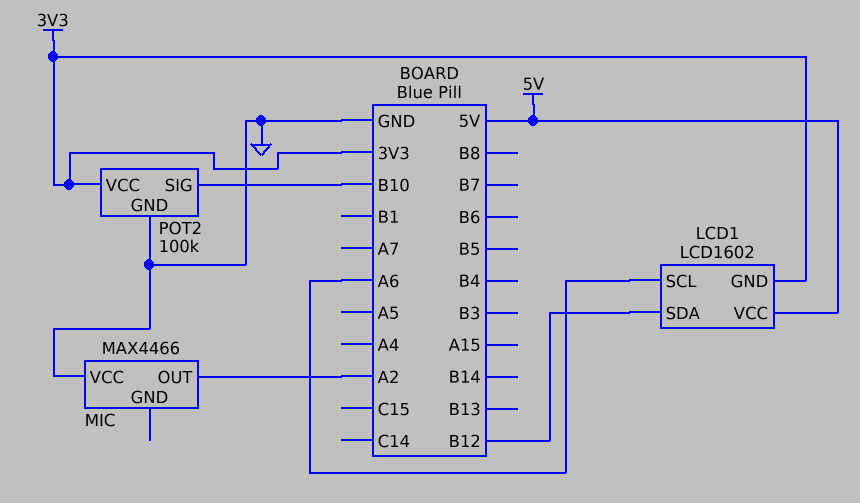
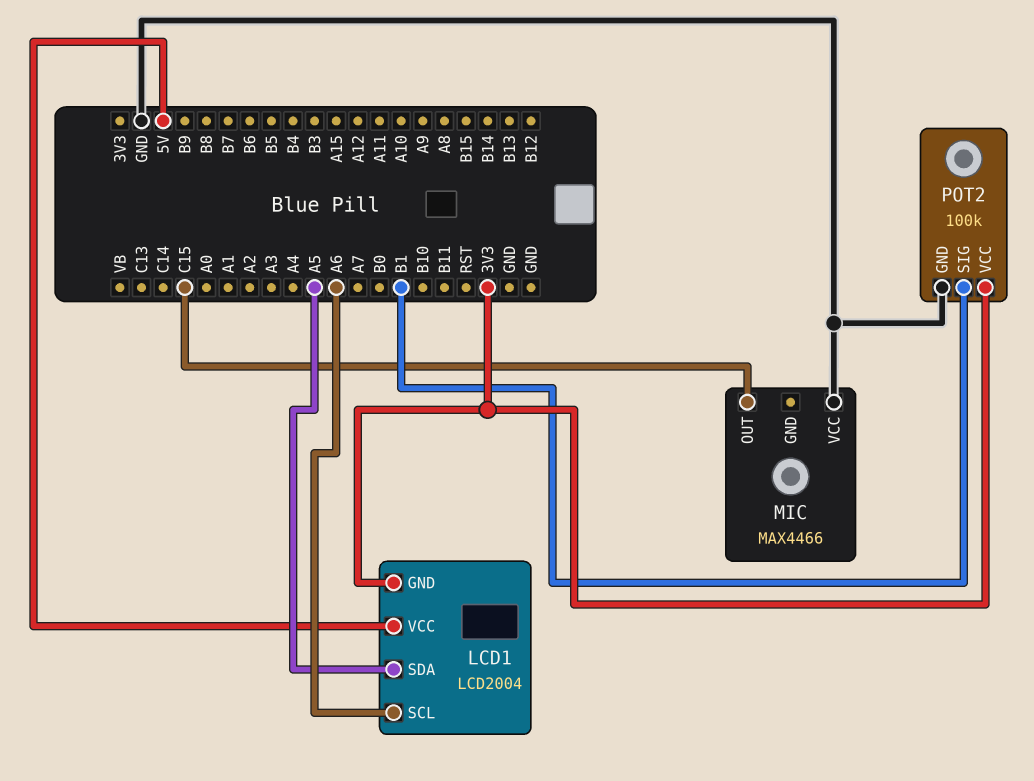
LCD1: LCD1602 -> LCD2004
LCD1 pin SDA: B12 -> A5
MIC pin OUT: A2 -> C15
POT2 pin SIG: B10 -> B1

